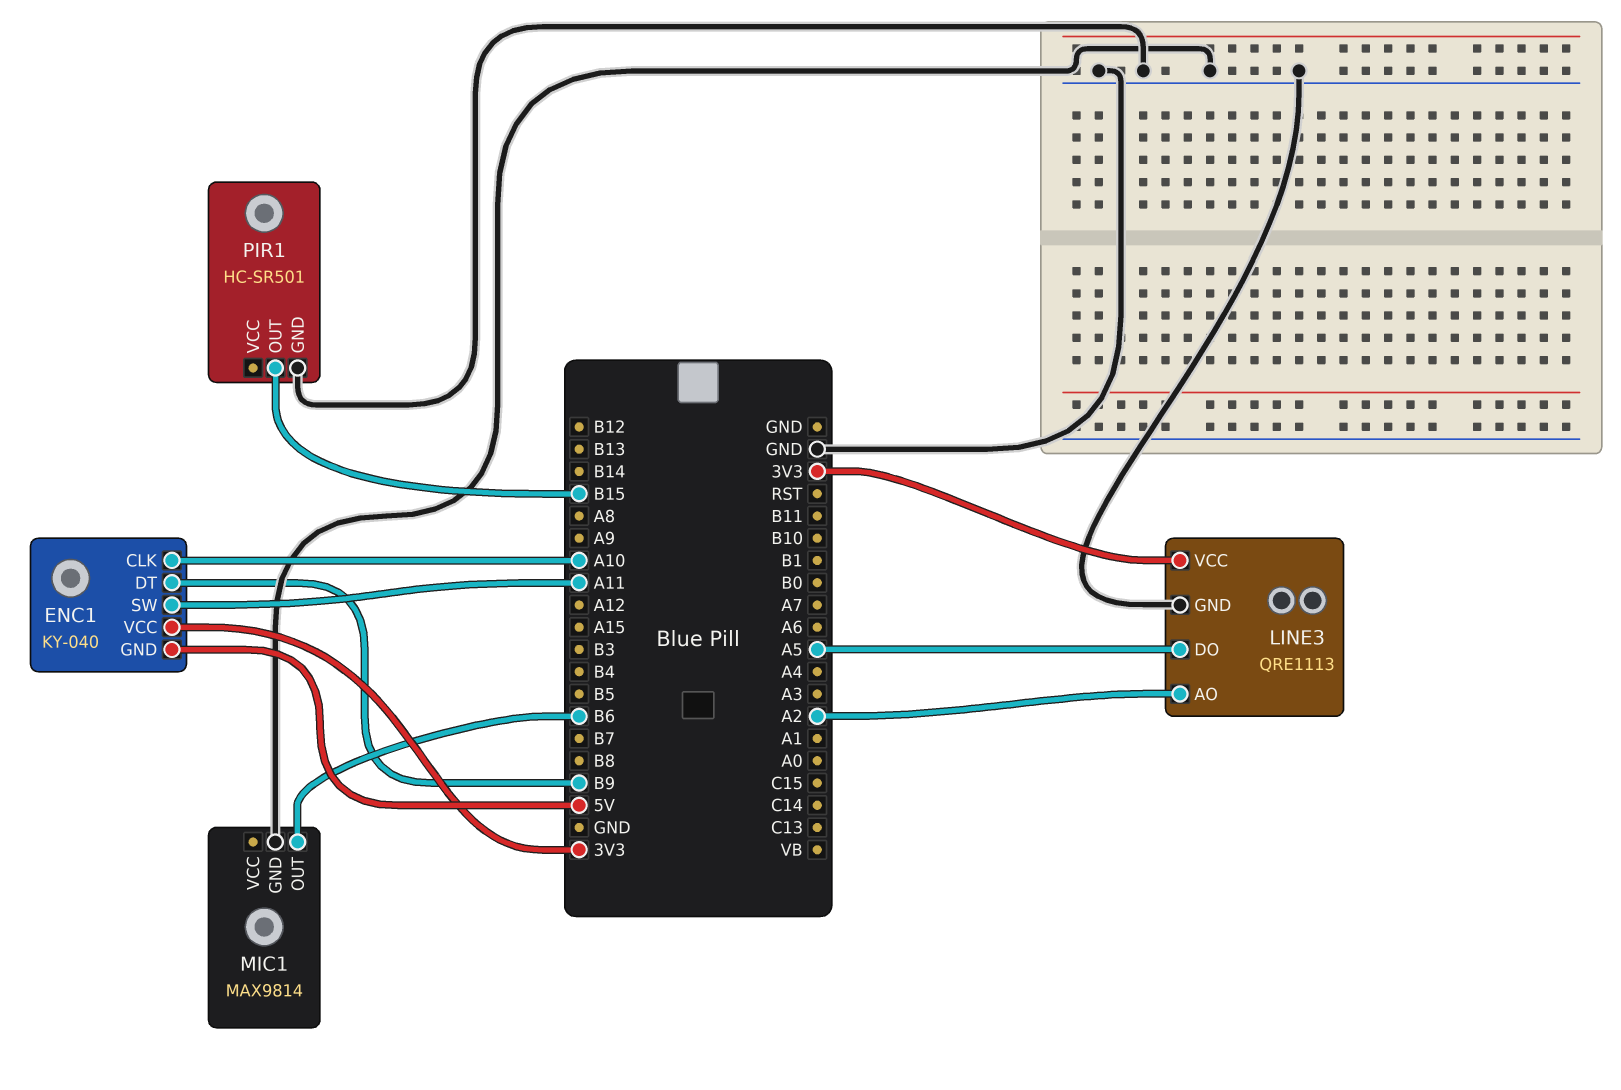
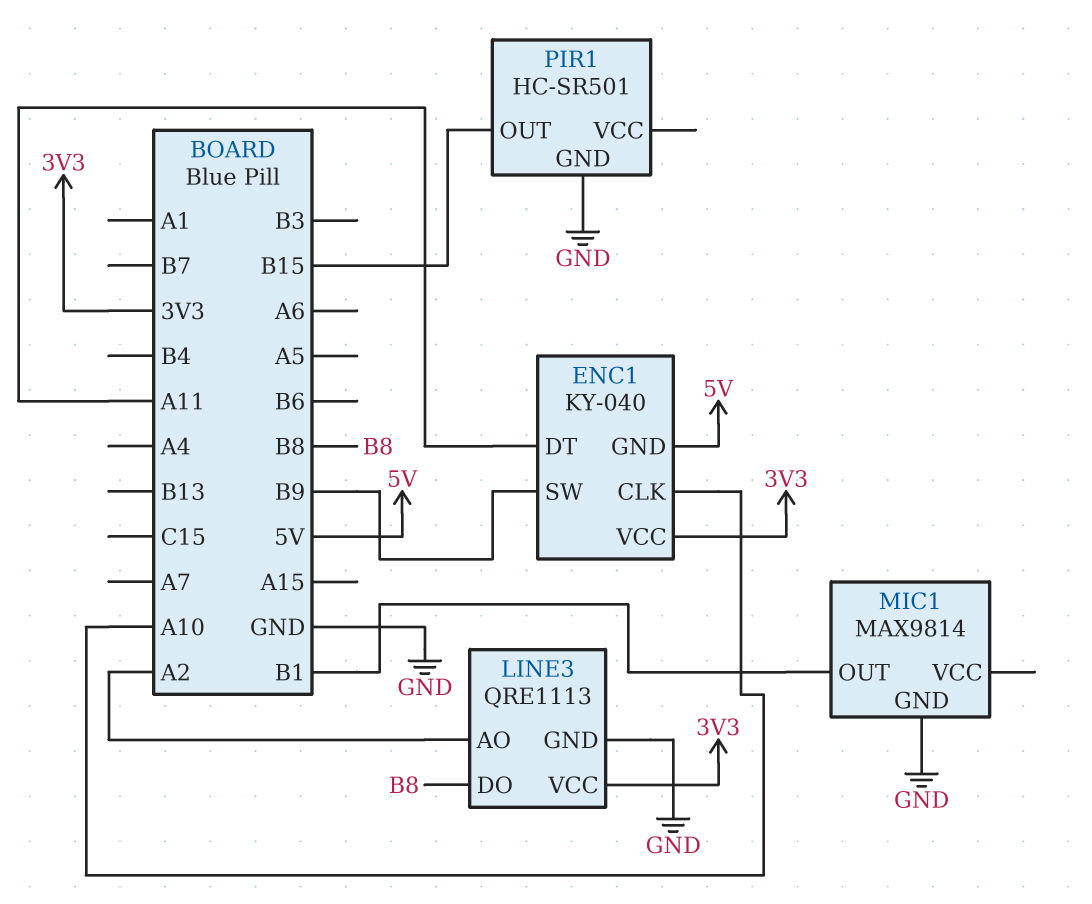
ENC1 pin DT: B9 -> A11
ENC1 pin SW: A11 -> B9
LINE3 pin DO: A5 -> B8
MIC1 pin OUT: B6 -> B1

